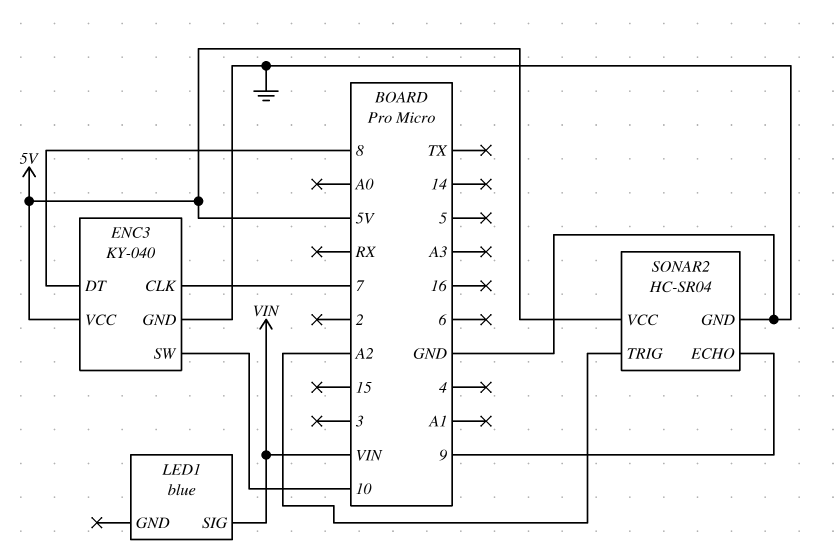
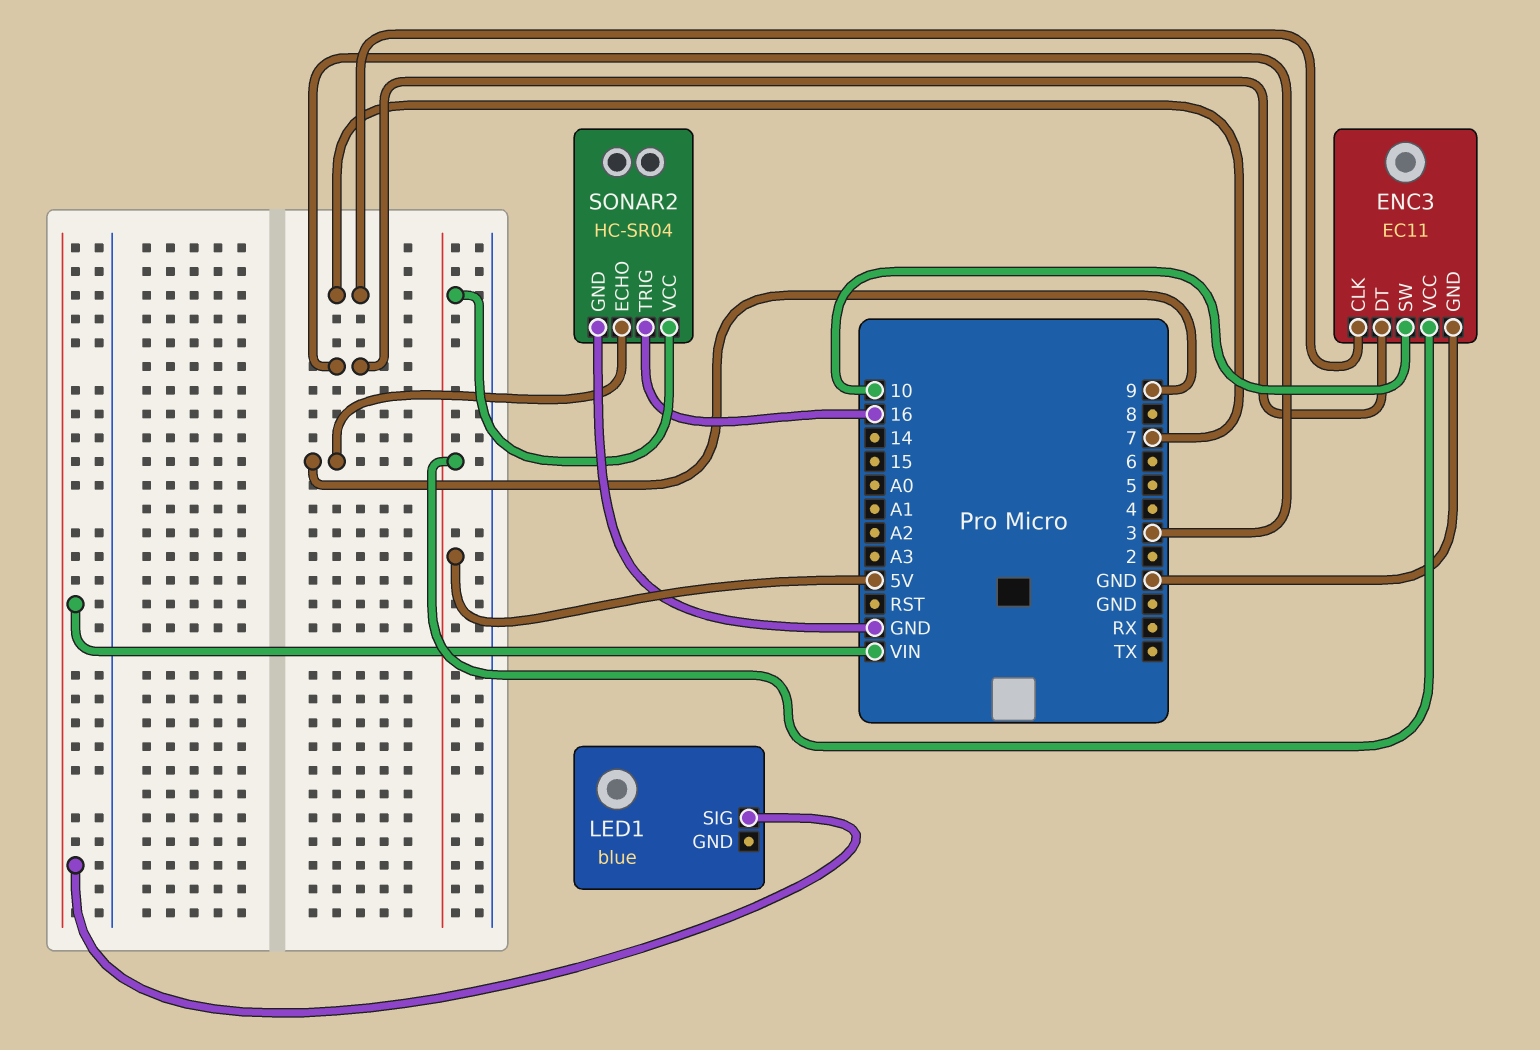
ENC3: KY-040 -> EC11
ENC3 pin DT: 8 -> 3
SONAR2 pin TRIG: A2 -> 16

